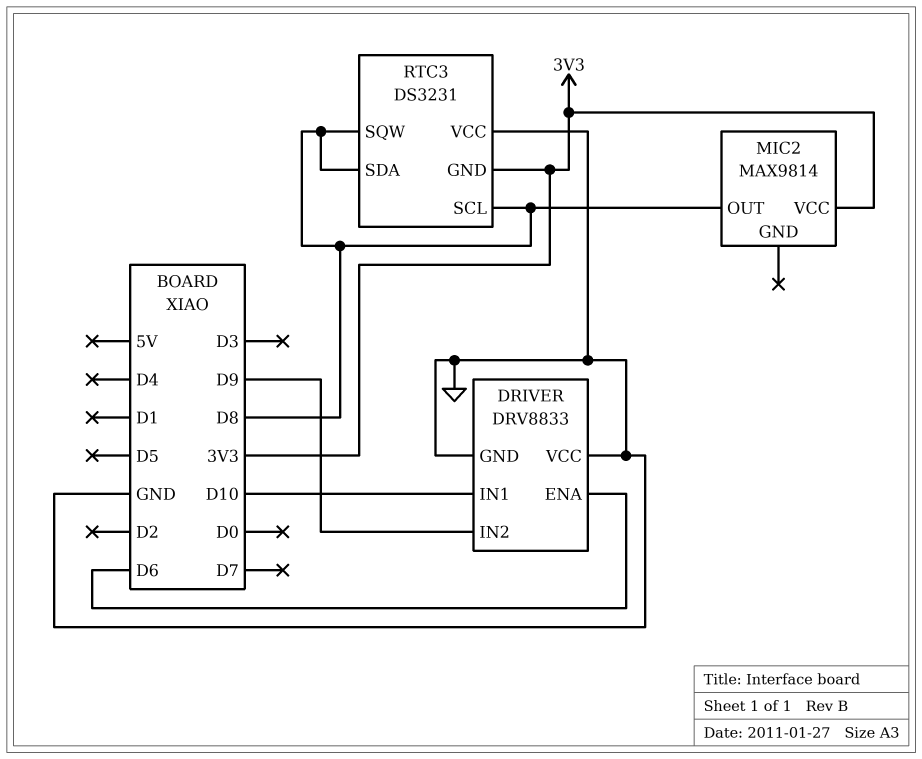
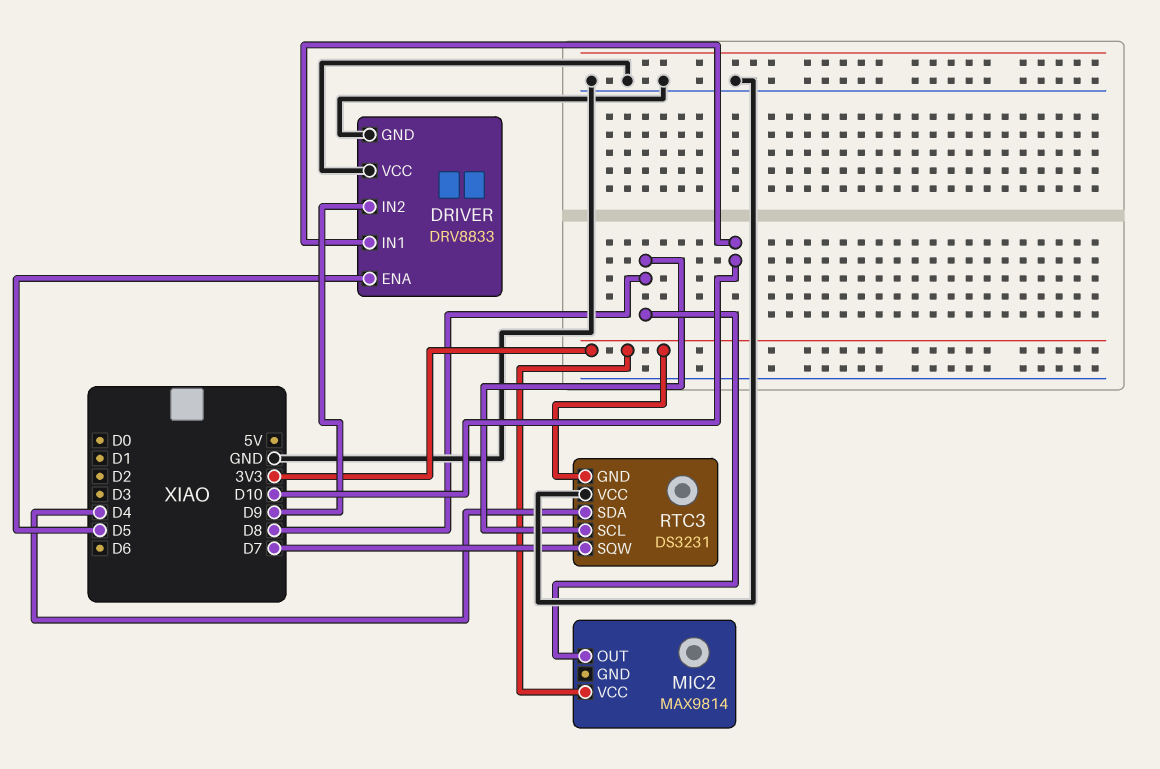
DRIVER pin ENA: D6 -> D5
RTC3 pin SDA: D8 -> D4
RTC3 pin SQW: D8 -> D7

